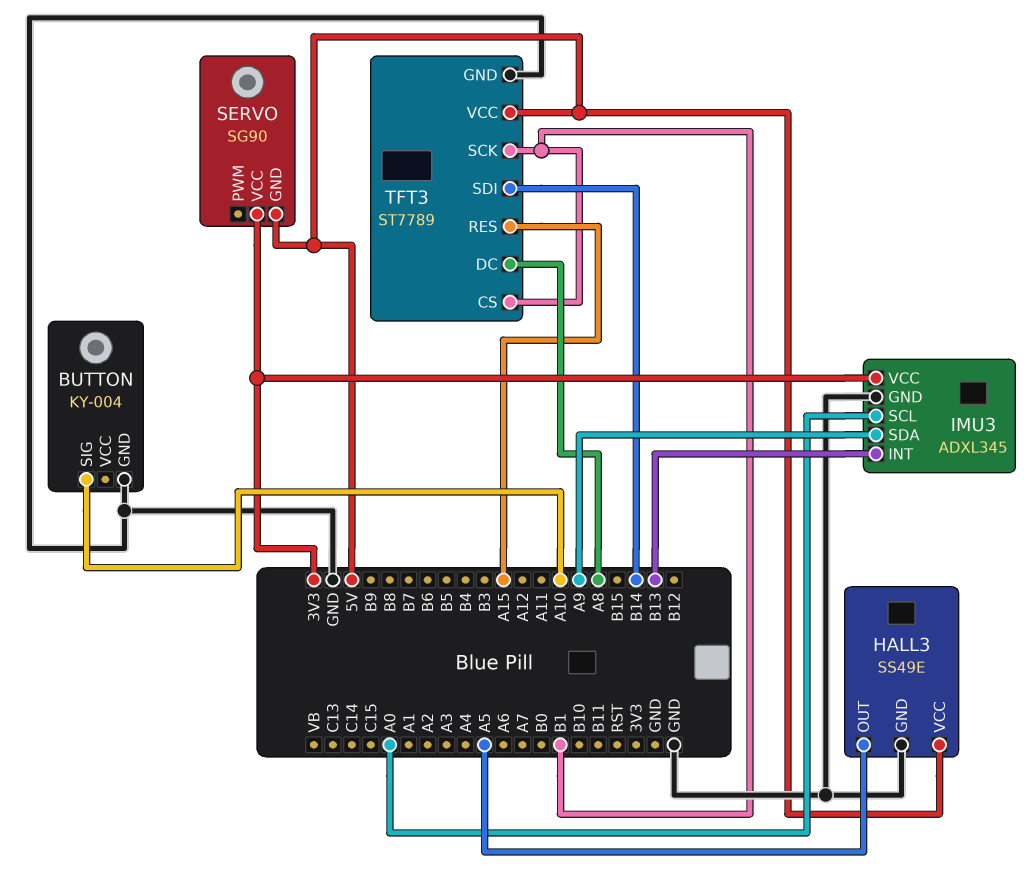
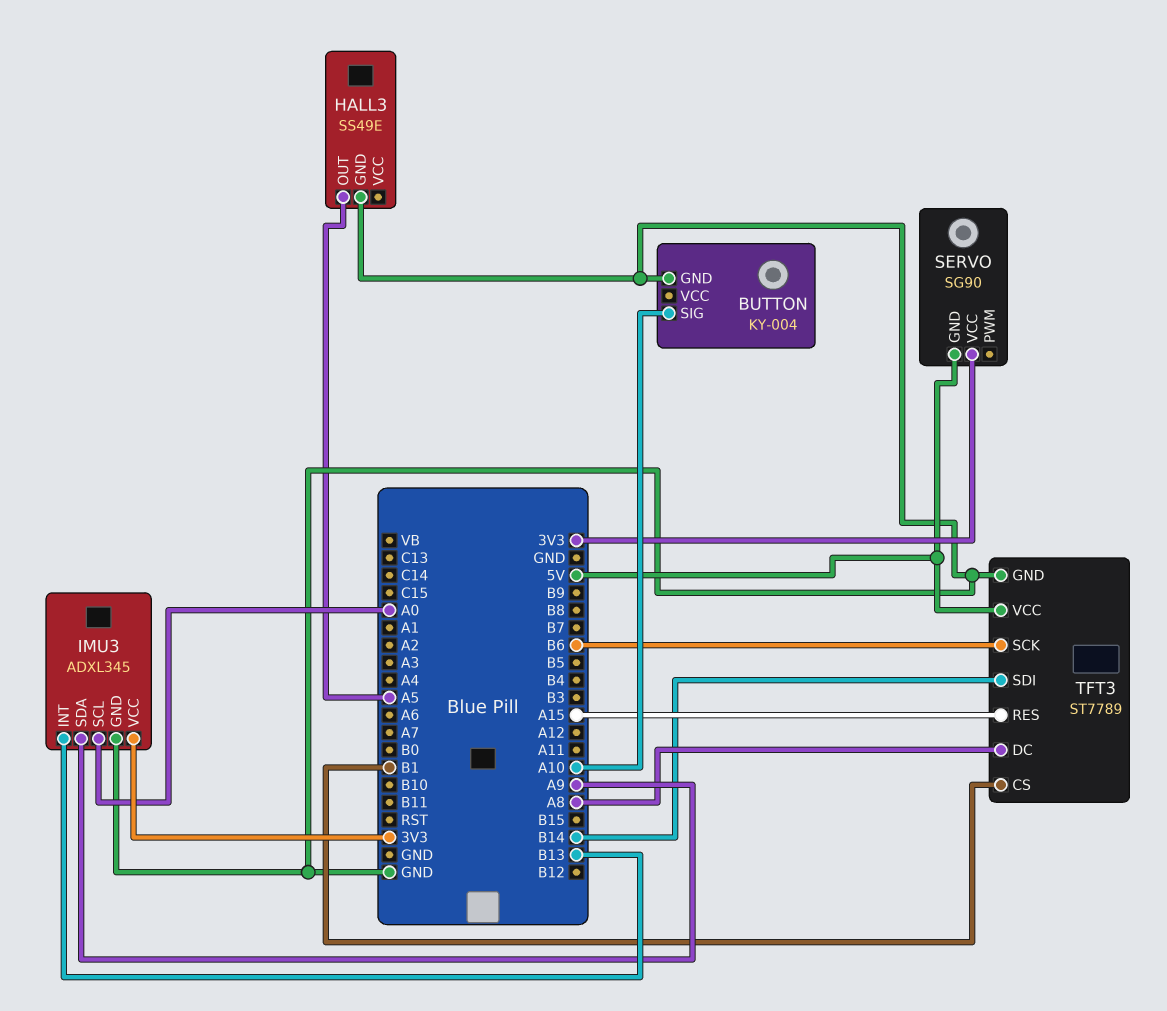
HALL3 pin VCC: 5V -> none
TFT3 pin SCK: B1 -> B6

